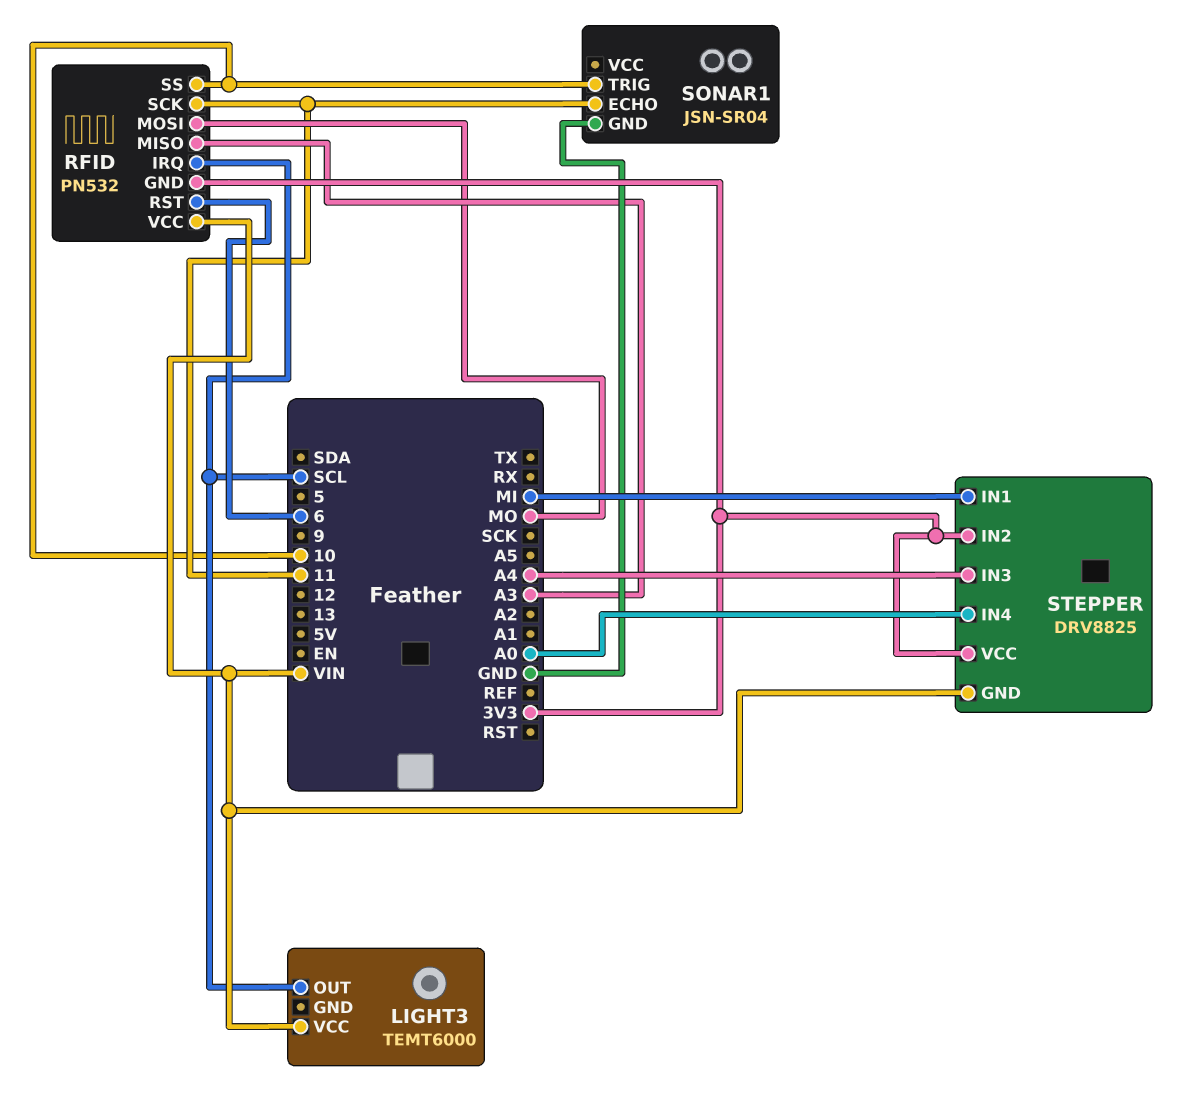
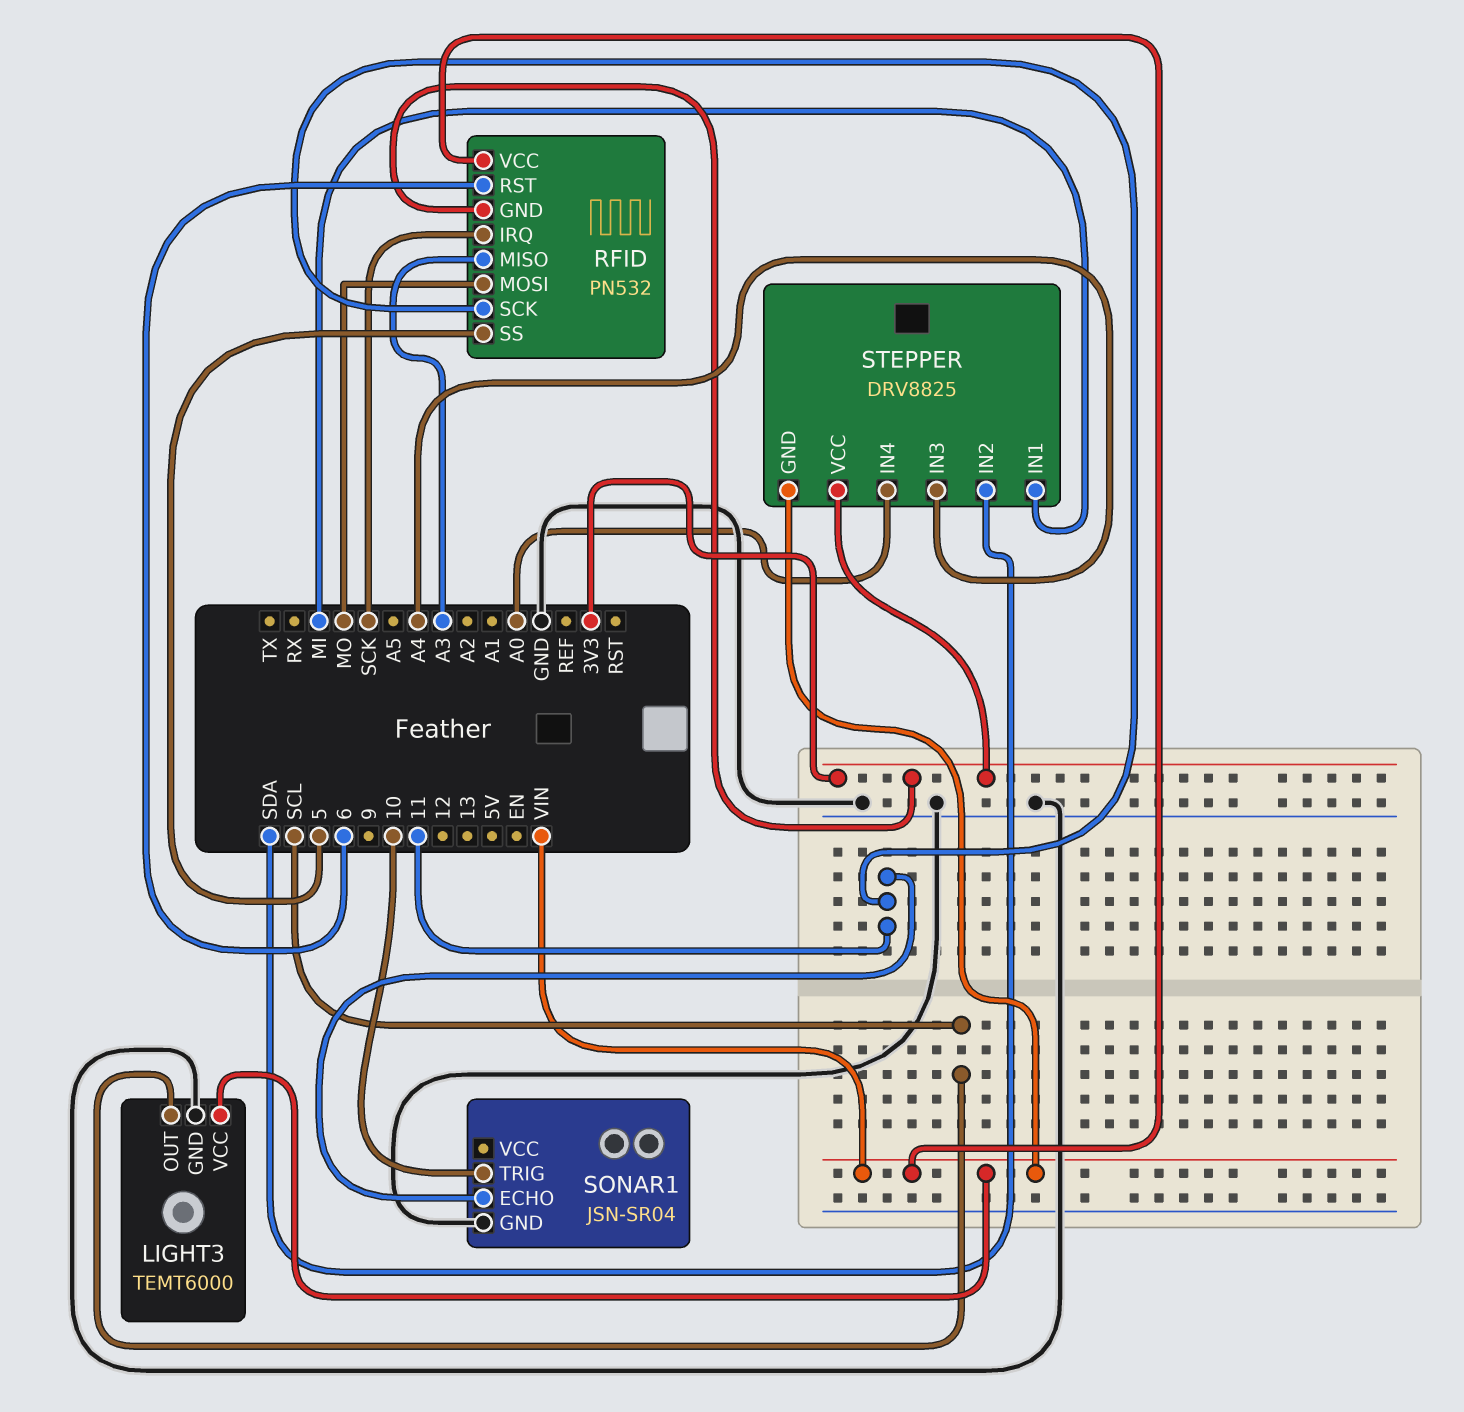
LIGHT3 pin GND: none -> GND
RFID pin IRQ: SCL -> SCK
RFID pin SS: 10 -> 5
STEPPER pin IN2: 3V3 -> SDA

